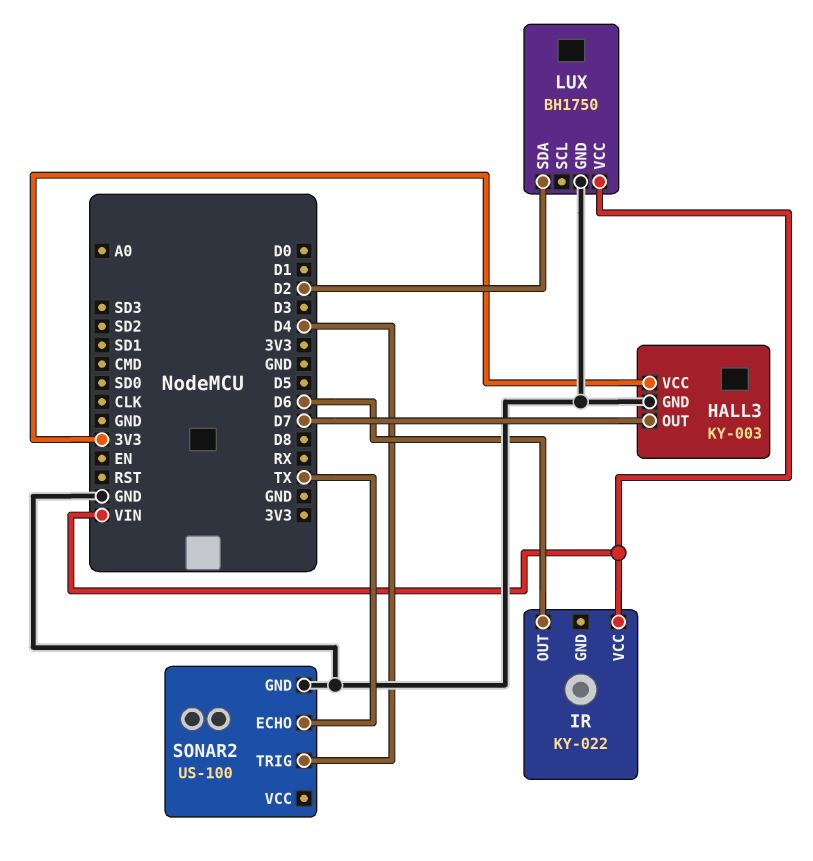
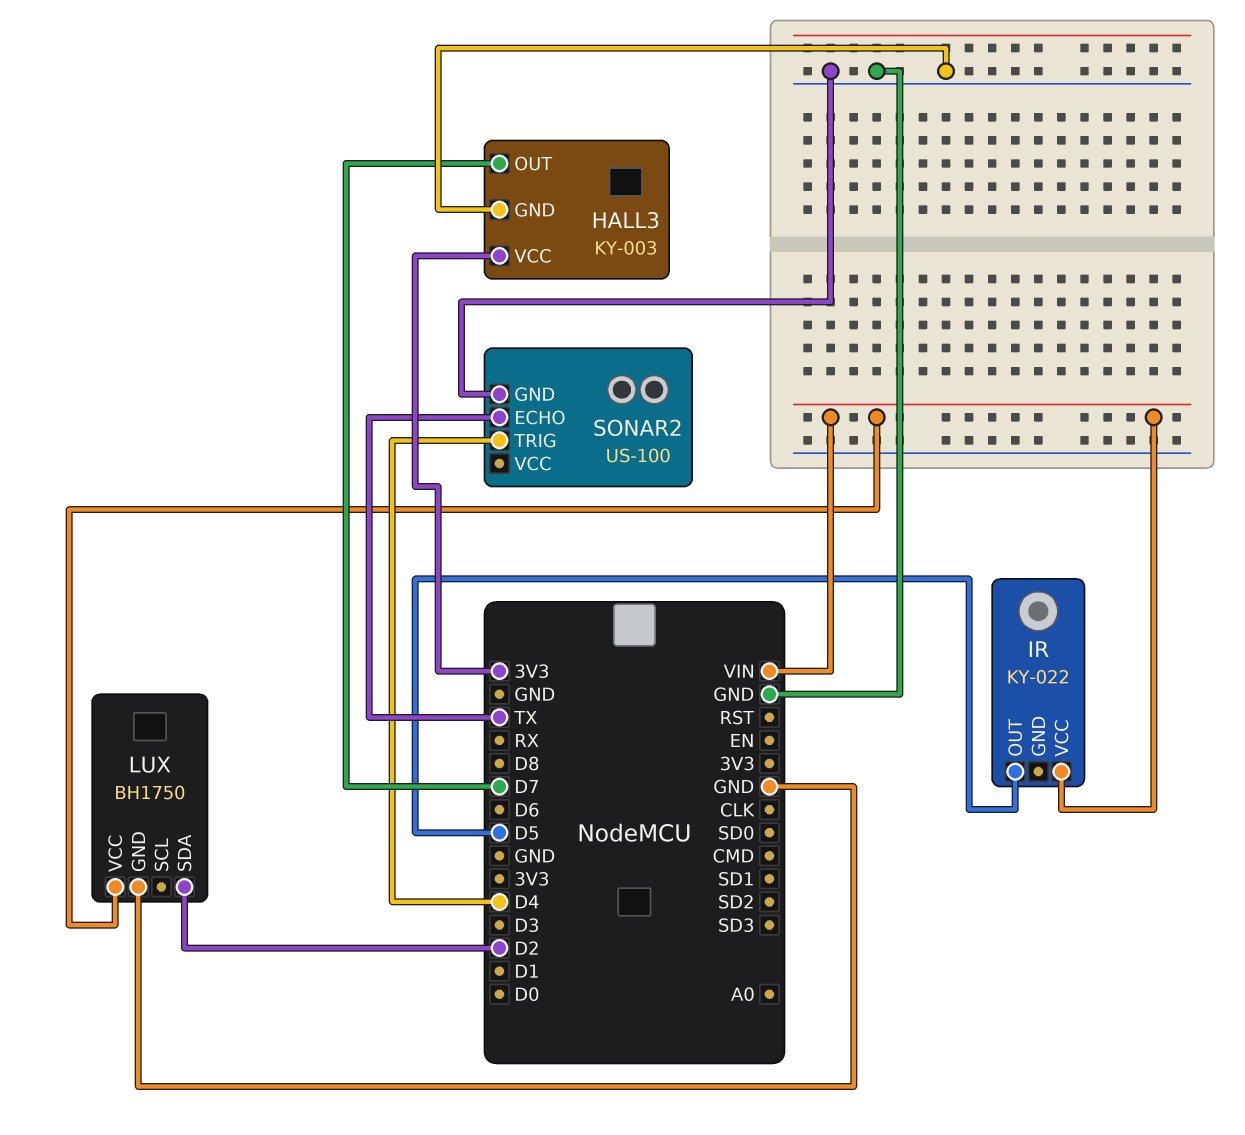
IR pin OUT: D6 -> D5

